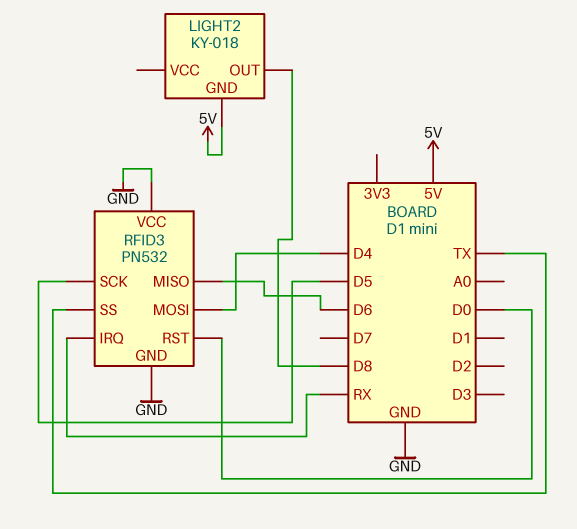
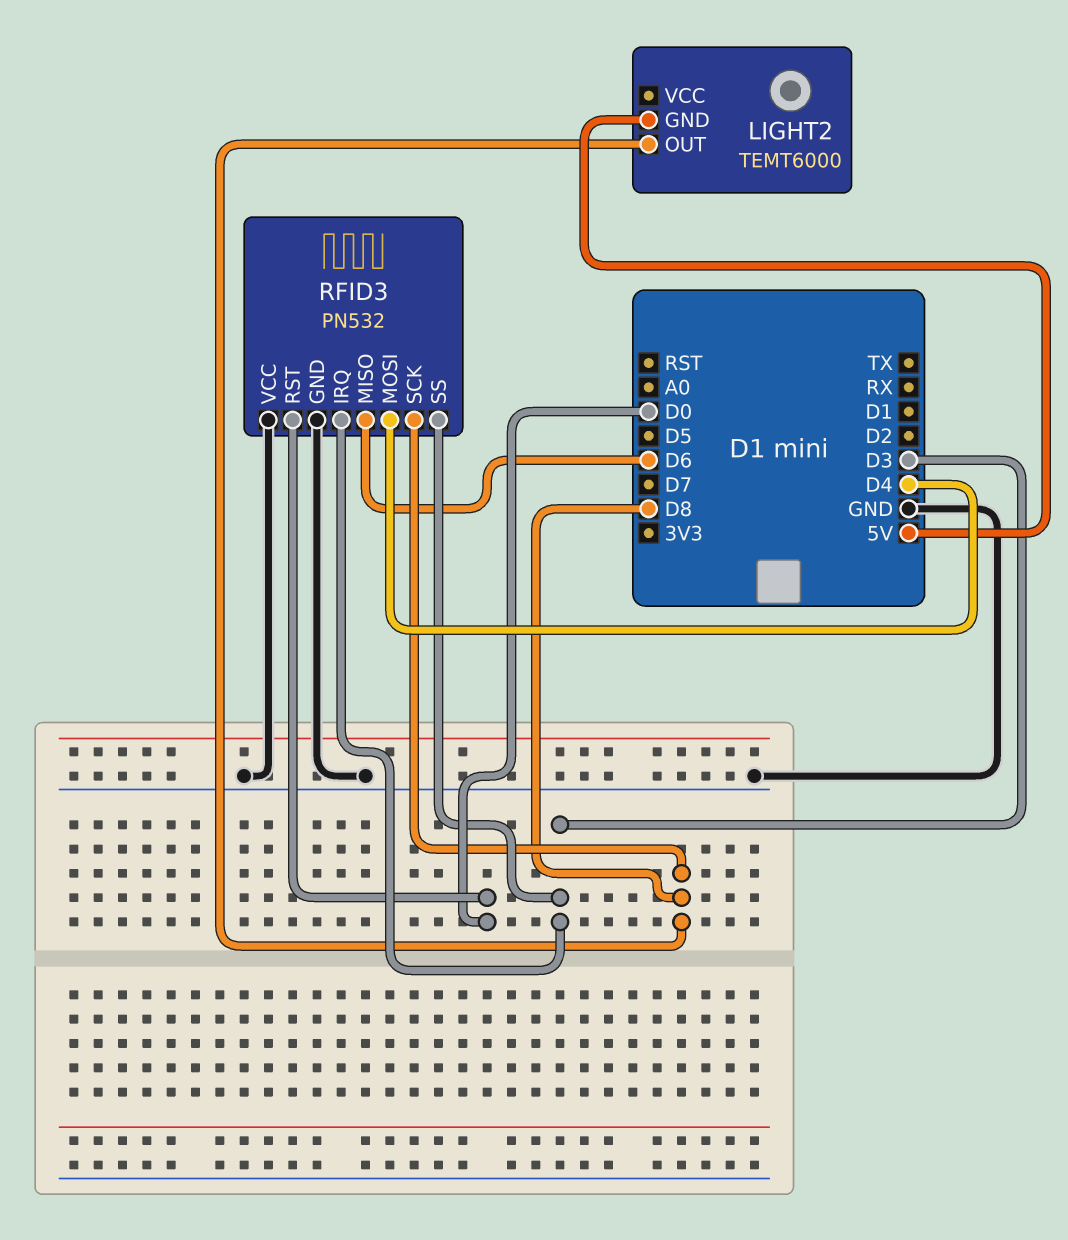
LIGHT2: KY-018 -> TEMT6000
RFID3 pin IRQ: RX -> D3
RFID3 pin SCK: D5 -> D8
RFID3 pin SS: TX -> D3

